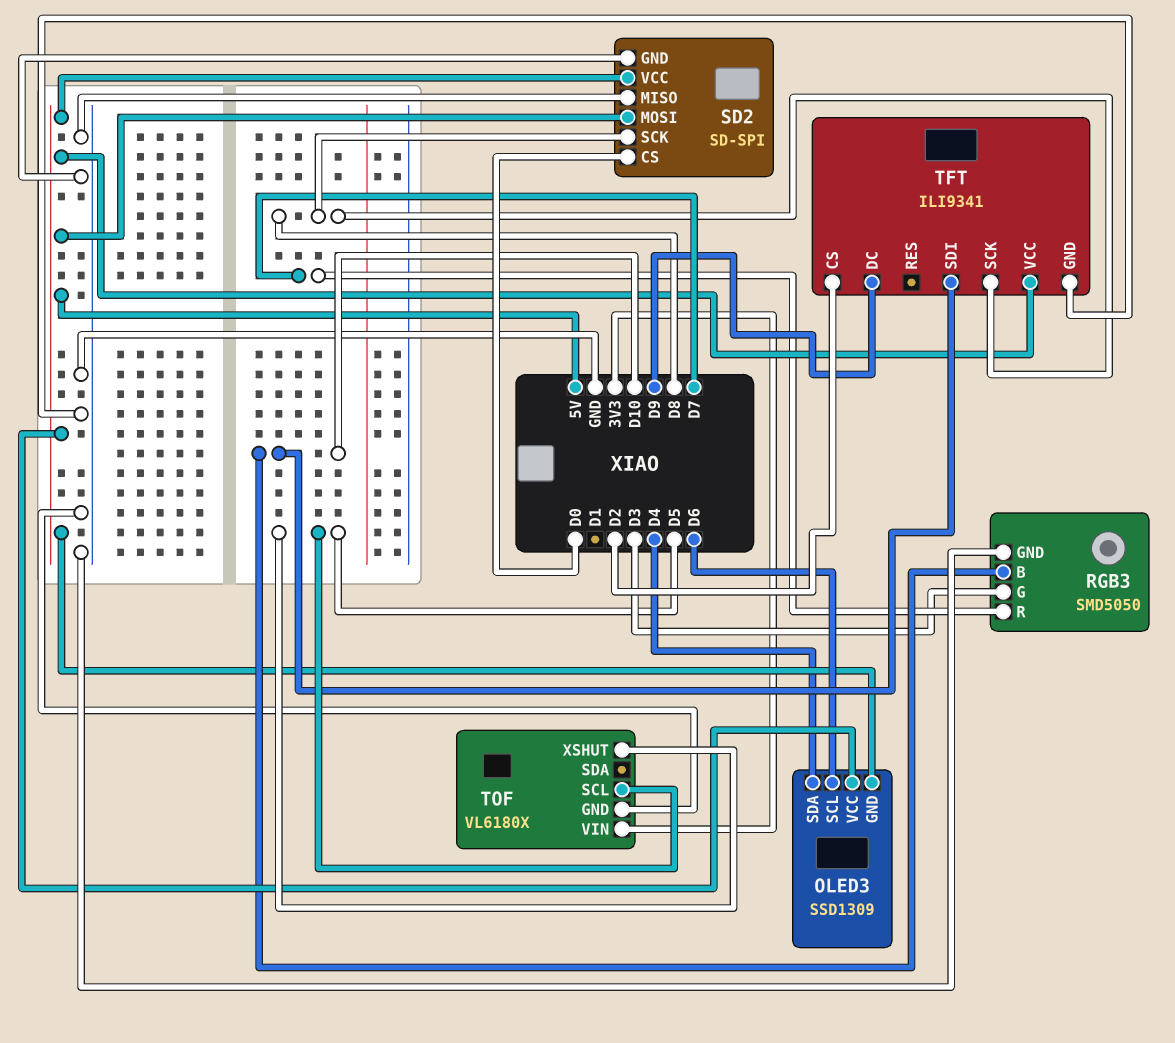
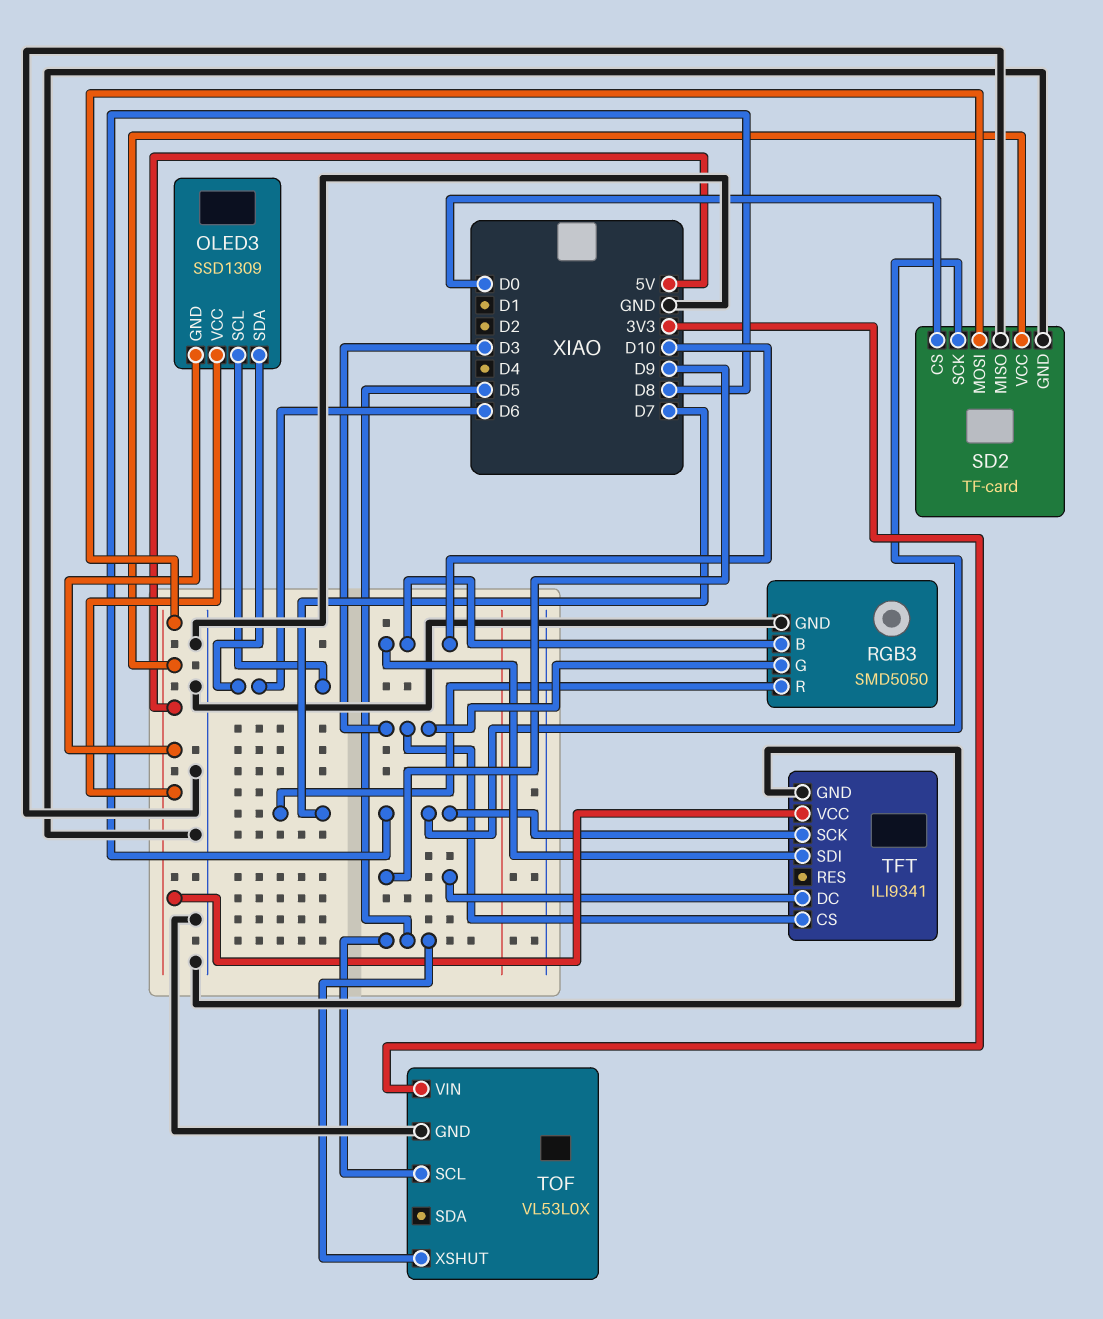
OLED3 pin SDA: D4 -> D6
SD2: SD-SPI -> TF-card
TFT pin CS: D2 -> D3
TOF: VL6180X -> VL53L0X

